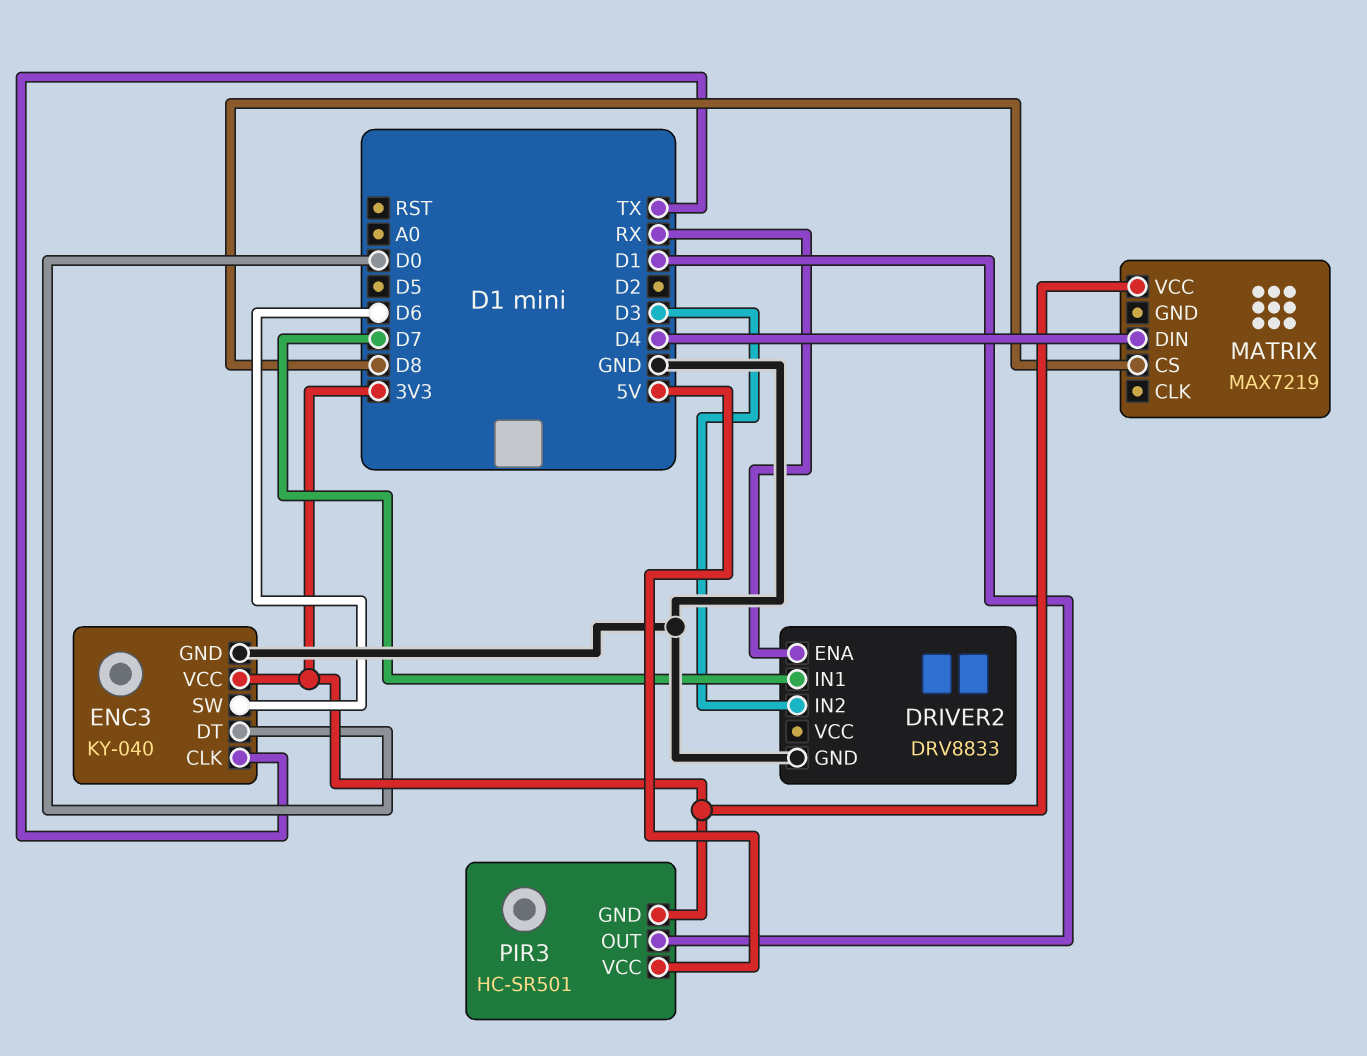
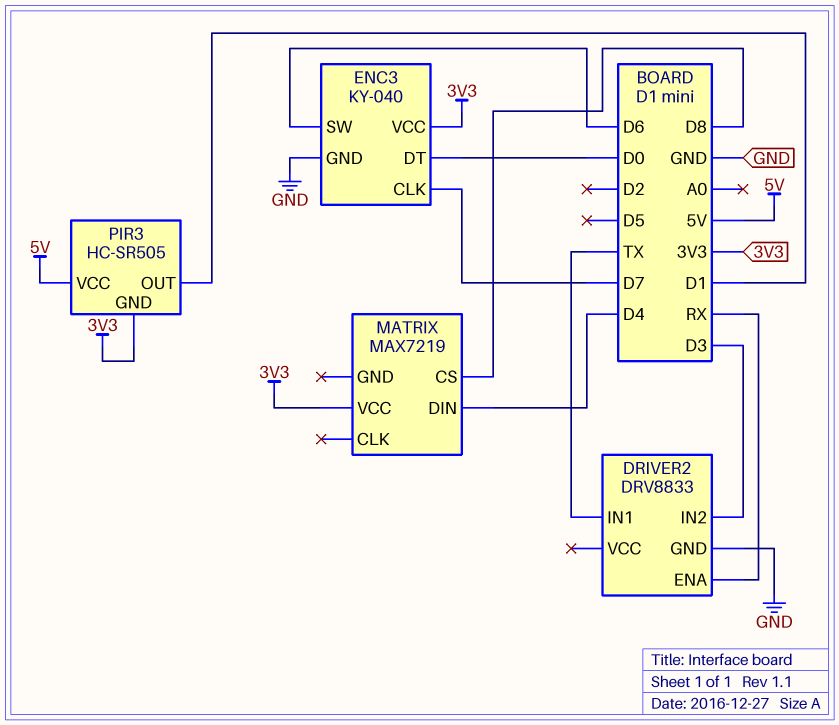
DRIVER2 pin IN1: D7 -> TX
ENC3 pin CLK: TX -> D7
PIR3: HC-SR501 -> HC-SR505

